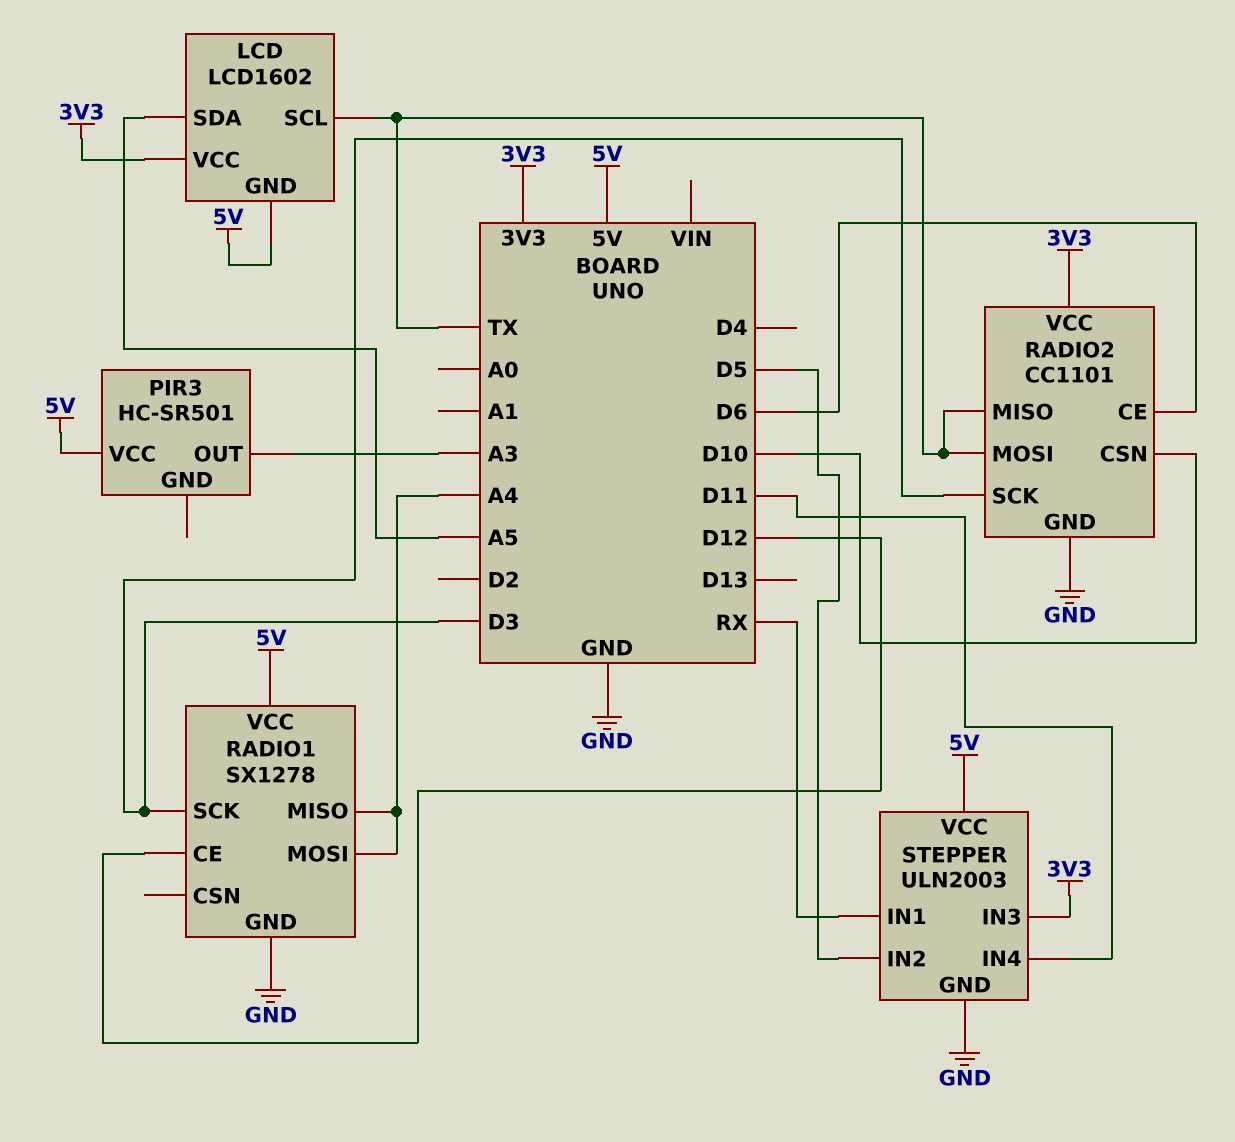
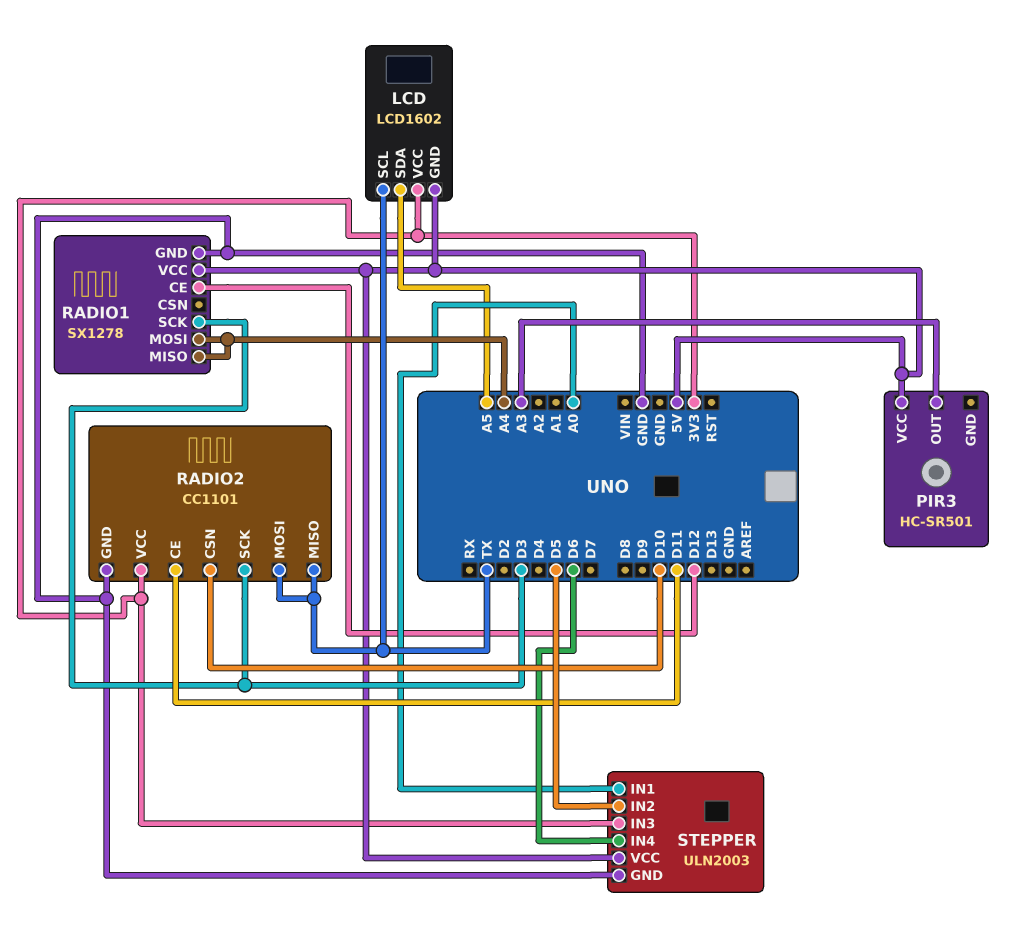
RADIO2 pin CE: D6 -> D11
STEPPER pin IN1: RX -> A0
STEPPER pin IN4: D11 -> D6

